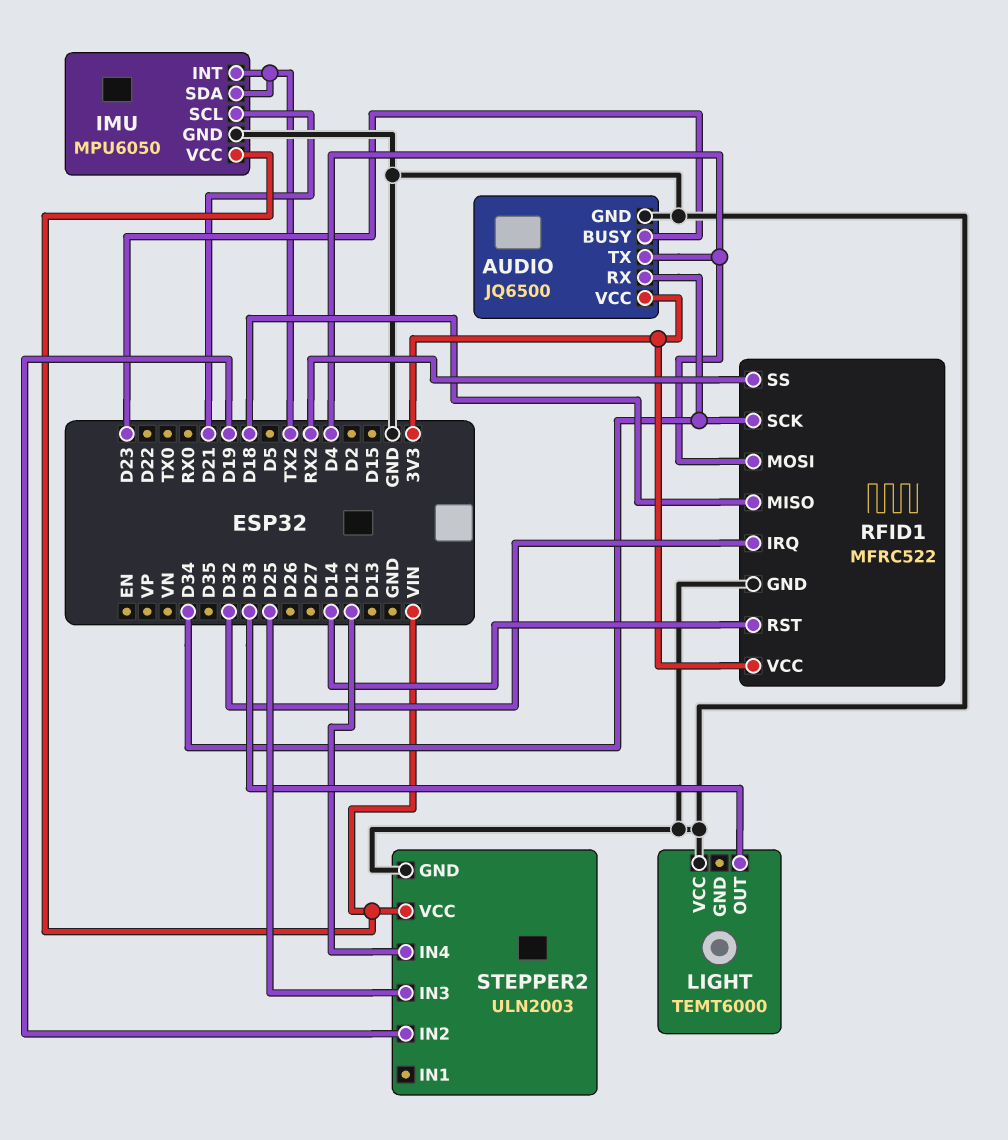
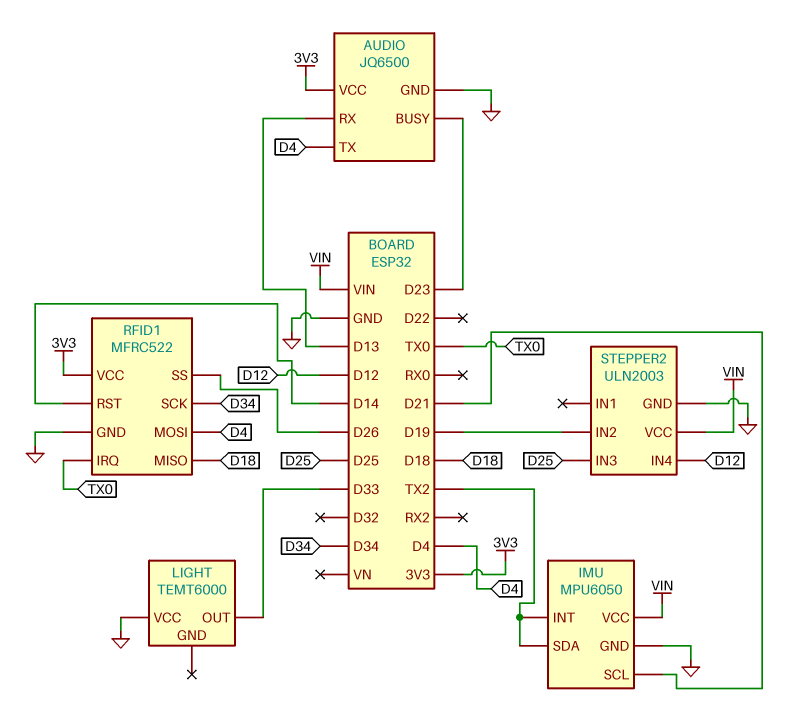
AUDIO pin RX: D34 -> D13
RFID1 pin IRQ: D32 -> TX0
RFID1 pin SS: RX2 -> D26

